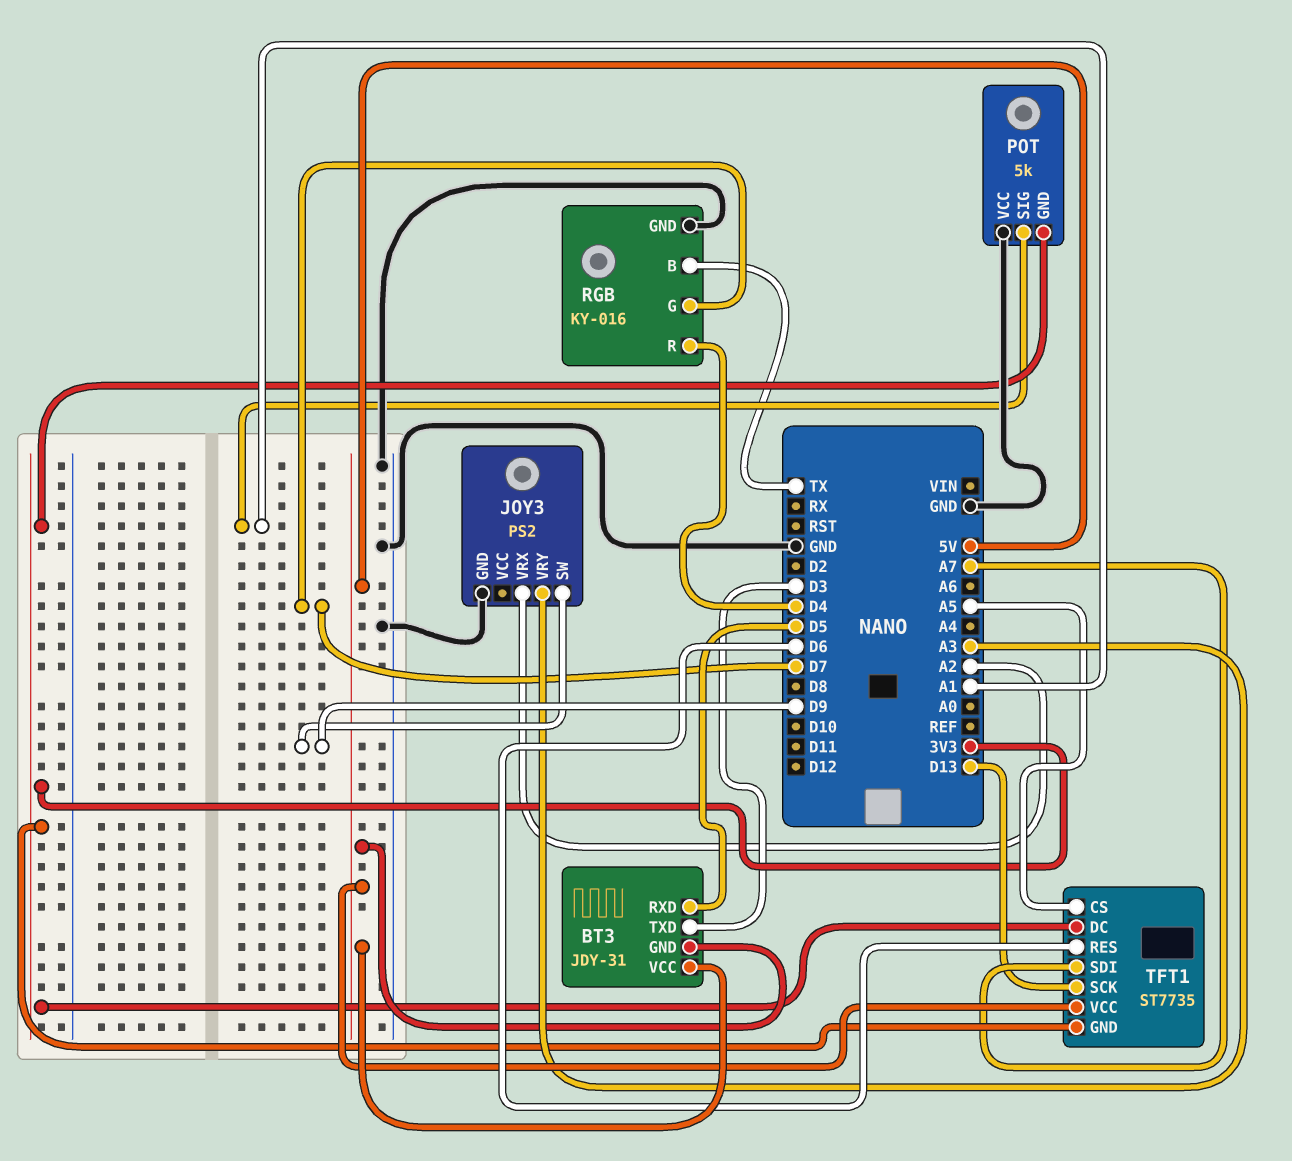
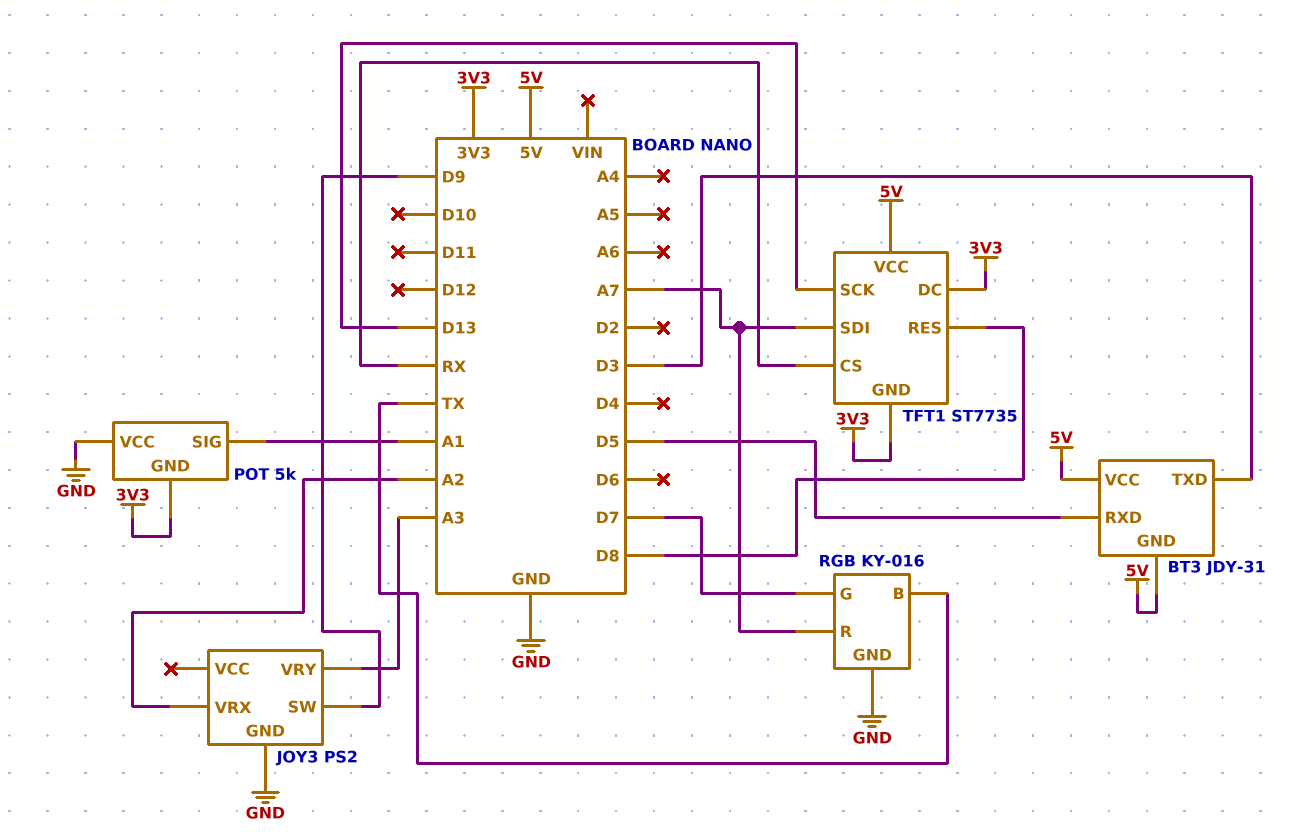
RGB pin R: D4 -> A7
TFT1 pin CS: A5 -> RX
TFT1 pin RES: D6 -> D8

